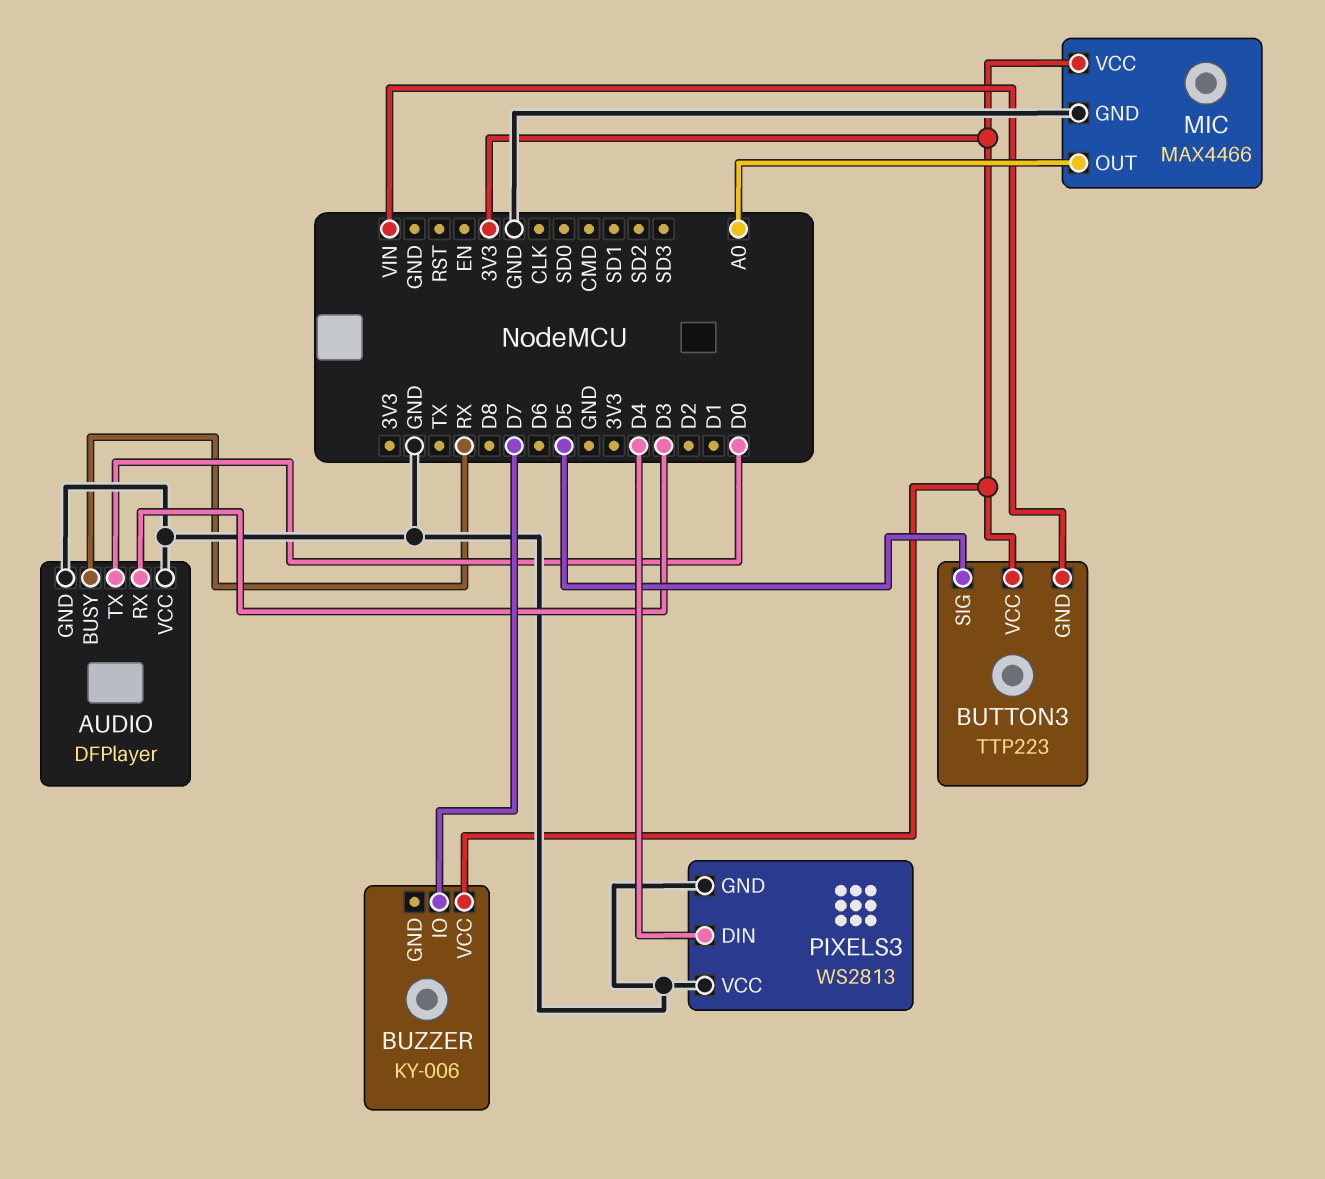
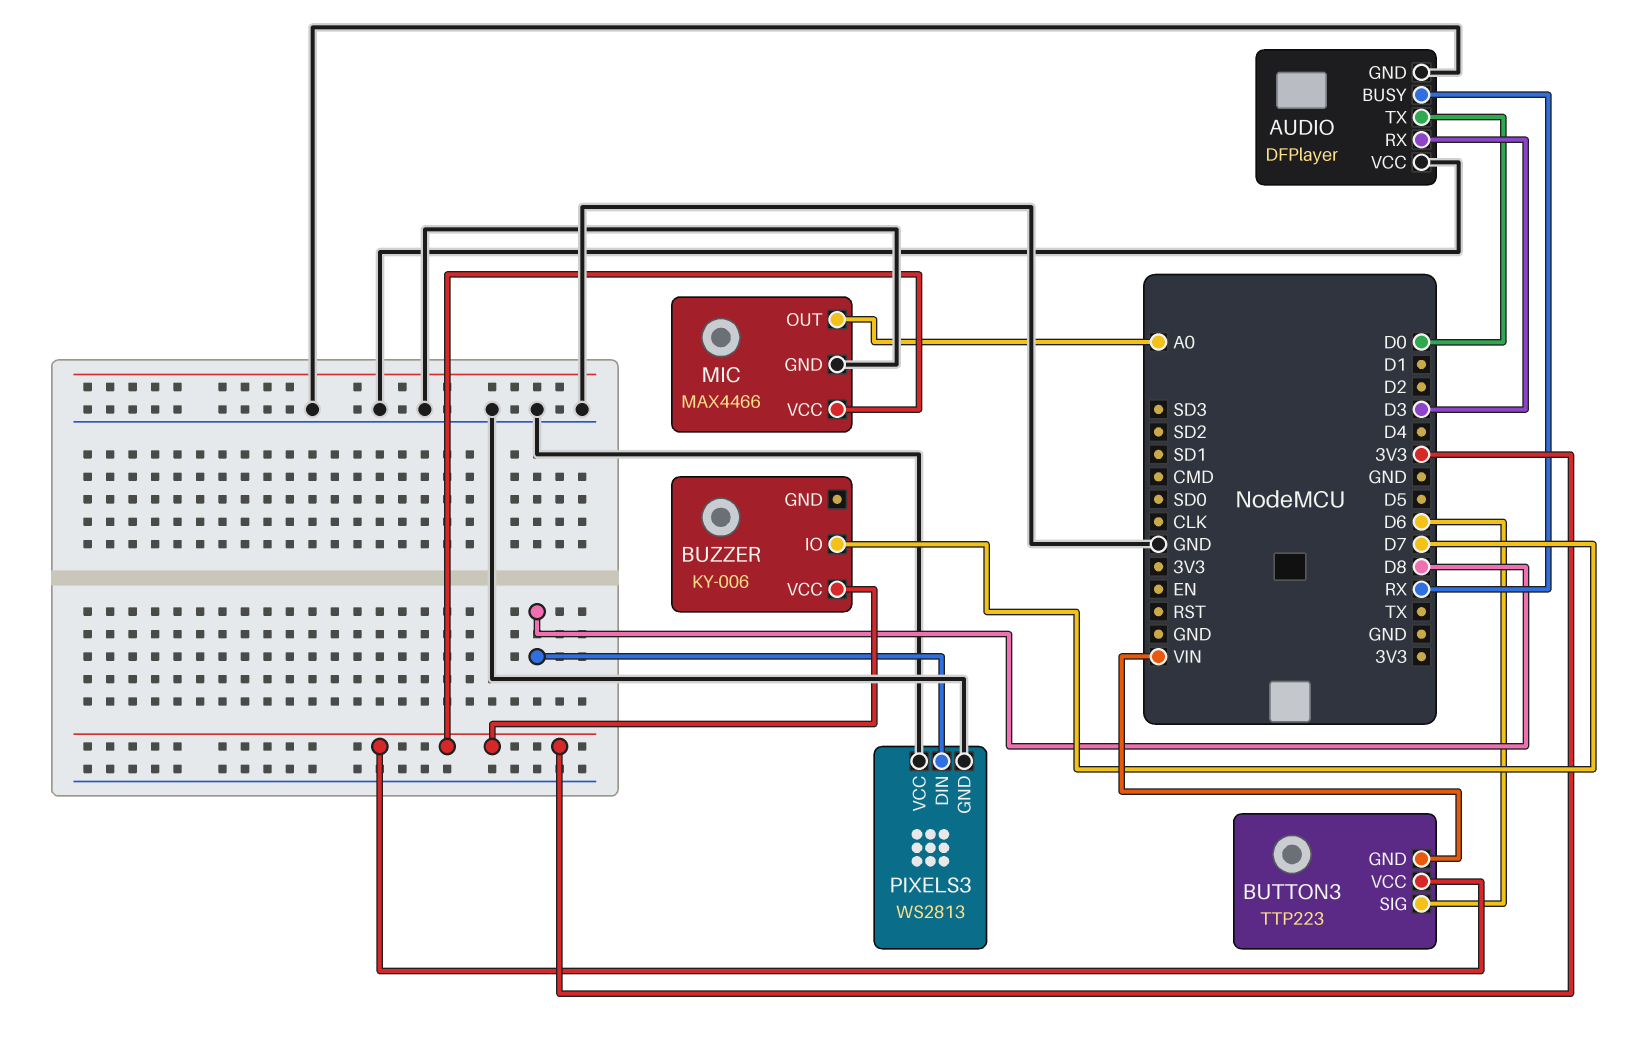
BUTTON3 pin SIG: D5 -> D6
PIXELS3 pin DIN: D4 -> D8

